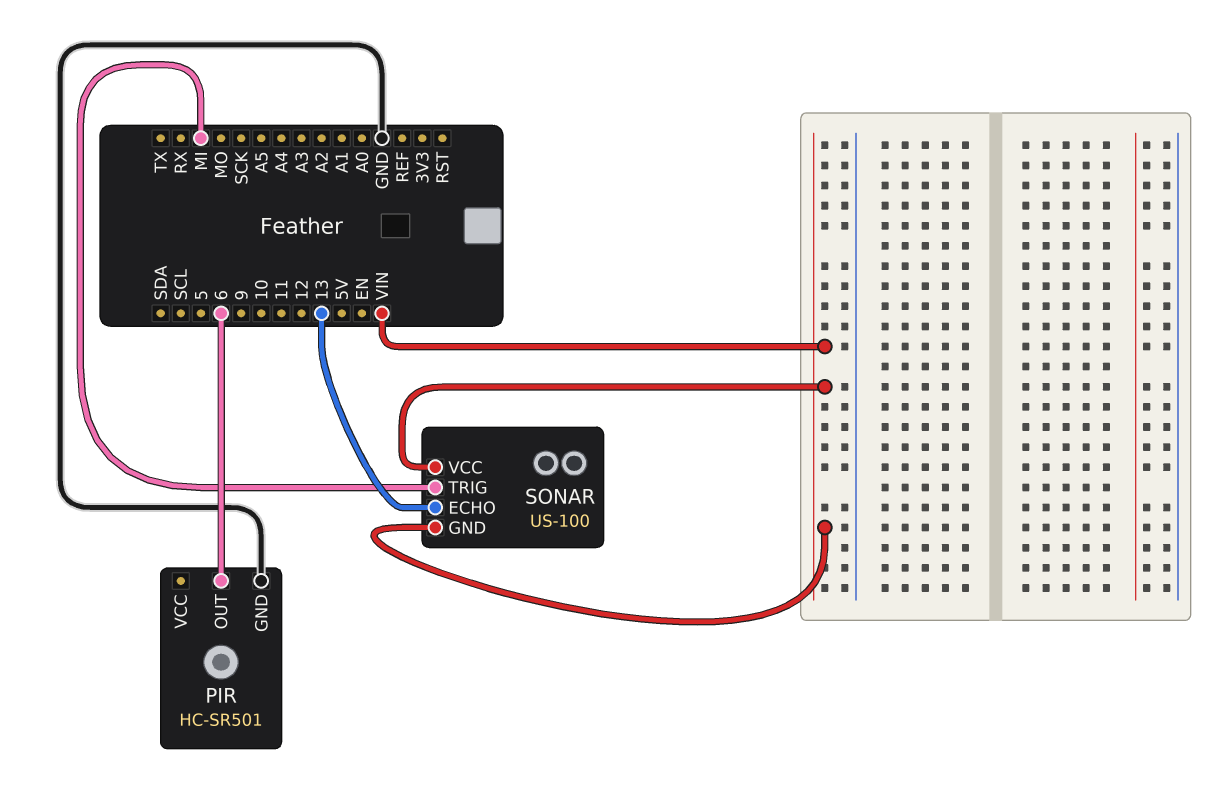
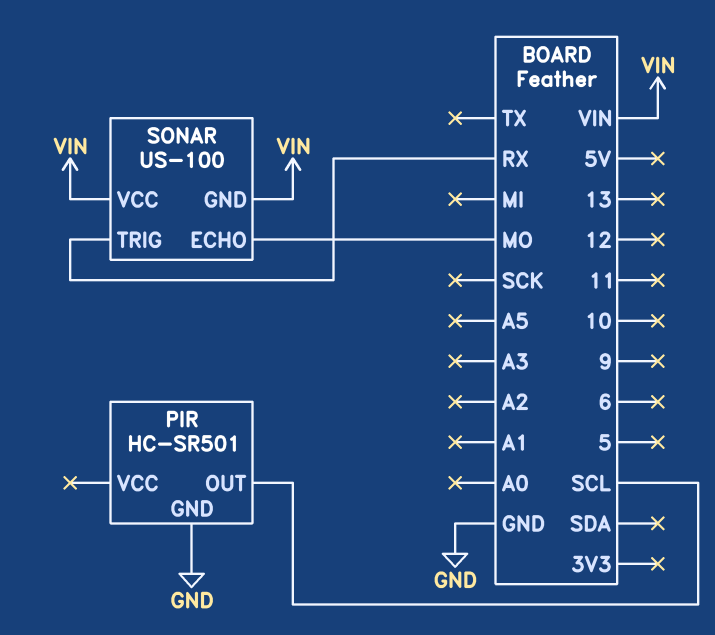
PIR pin OUT: 6 -> SCL
SONAR pin ECHO: 13 -> MO
SONAR pin TRIG: MI -> RX

